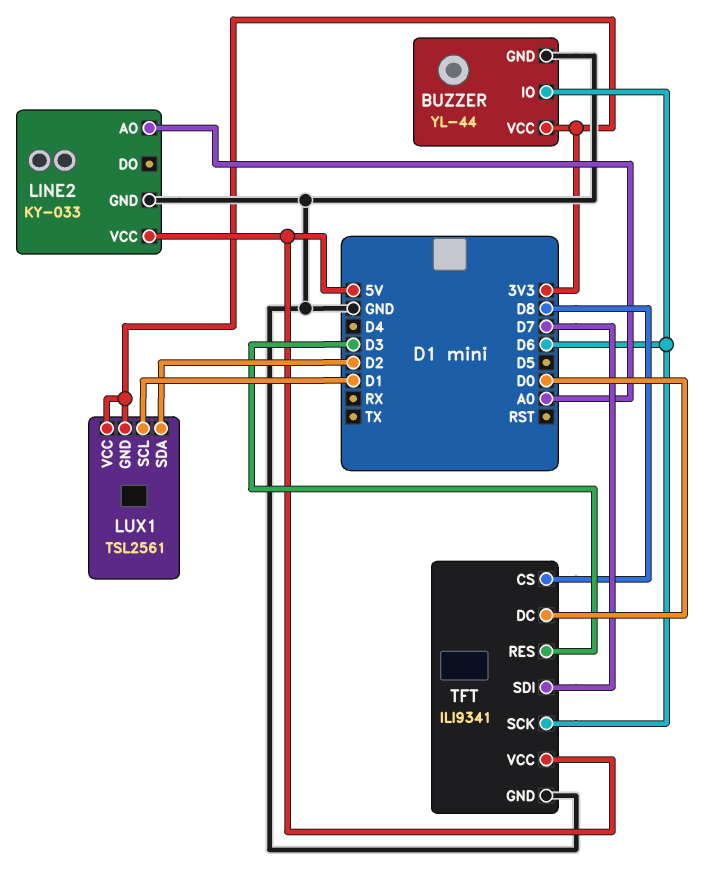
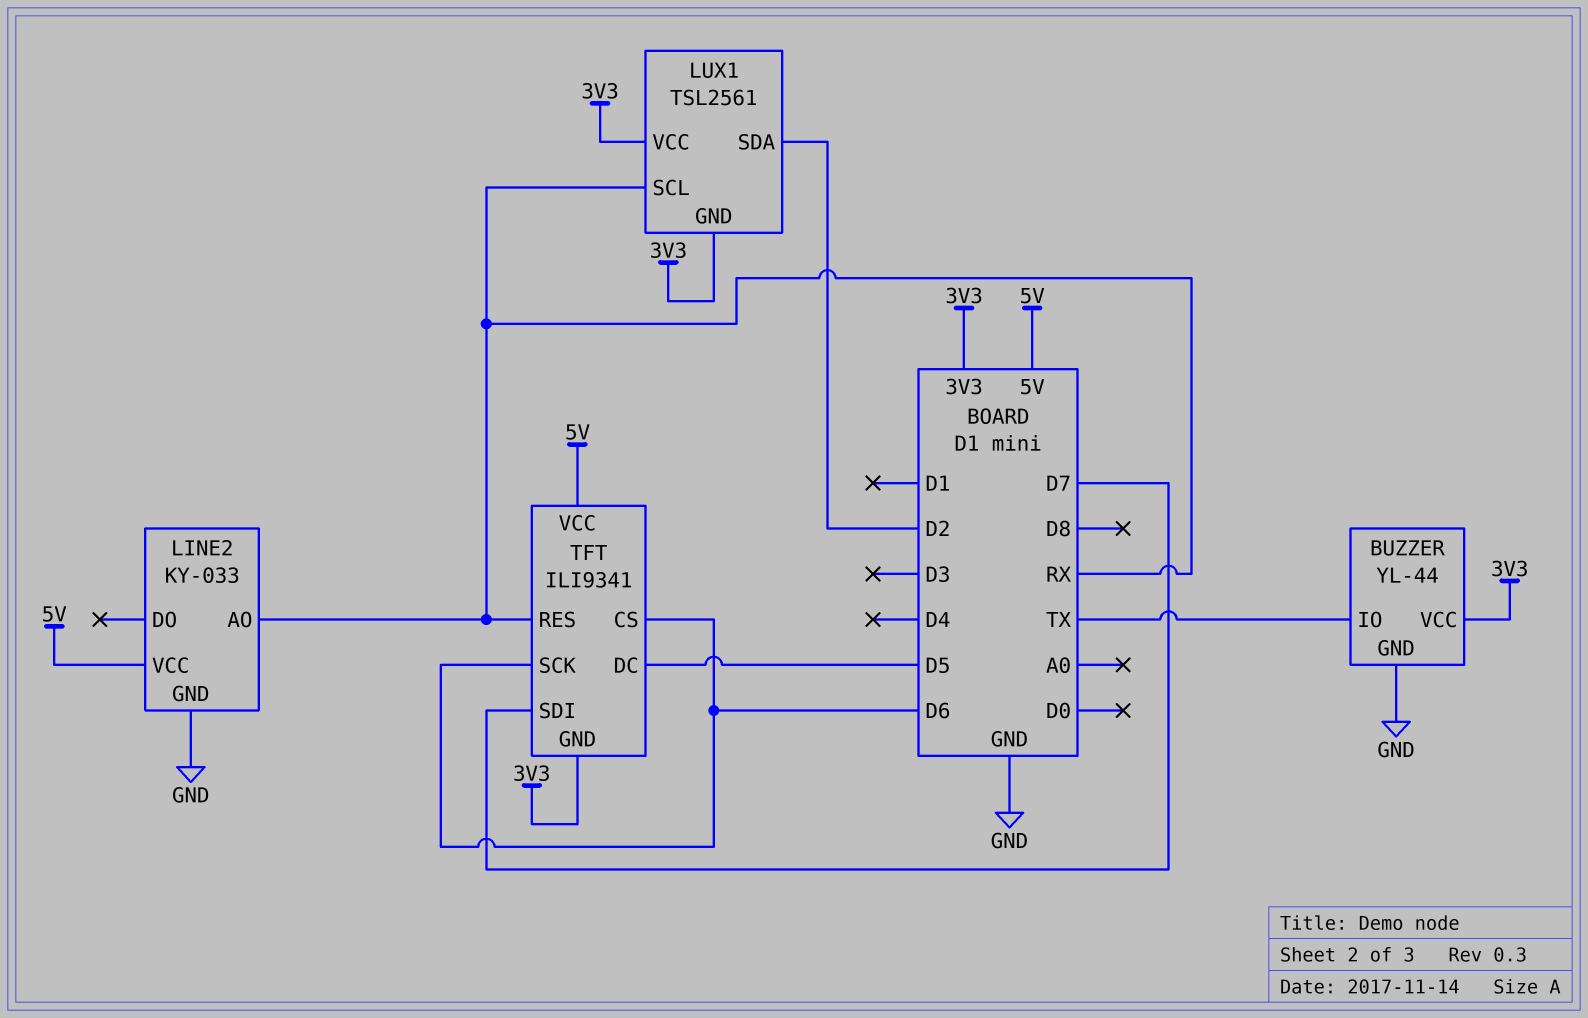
BUZZER pin IO: D6 -> TX
LINE2 pin AO: A0 -> RX
LUX1 pin SCL: D1 -> RX
TFT pin CS: D8 -> D6
TFT pin DC: D0 -> D5
TFT pin GND: GND -> 3V3
TFT pin RES: D3 -> RX

